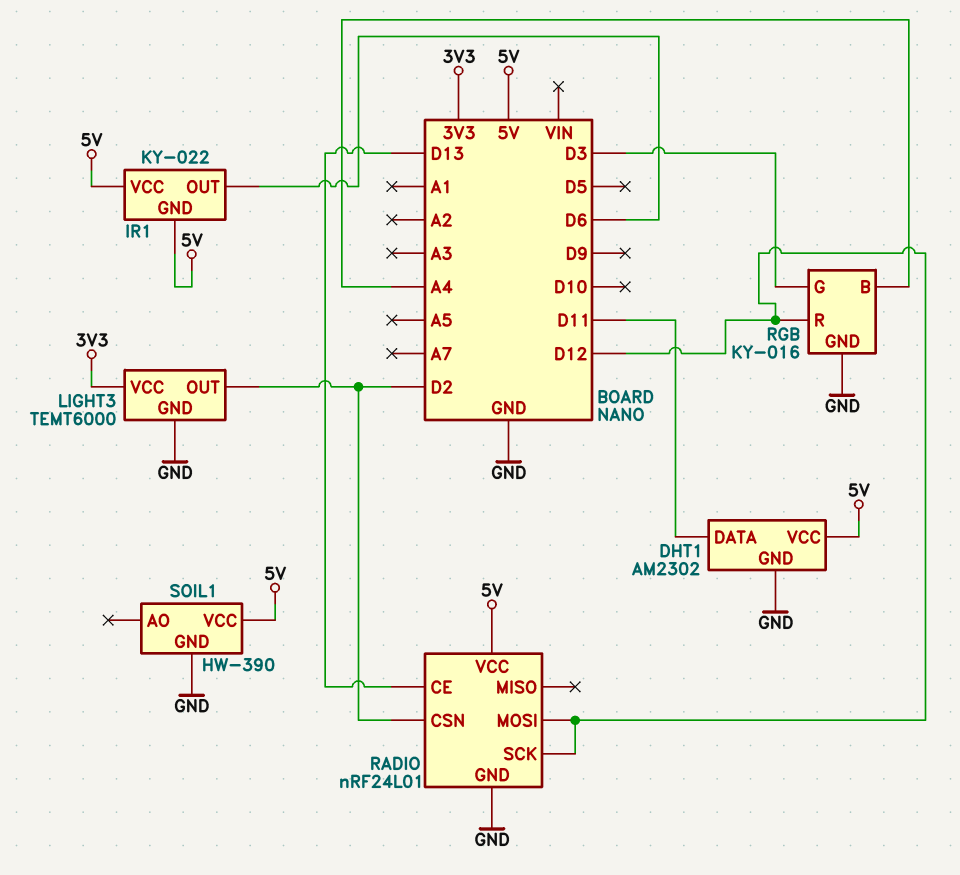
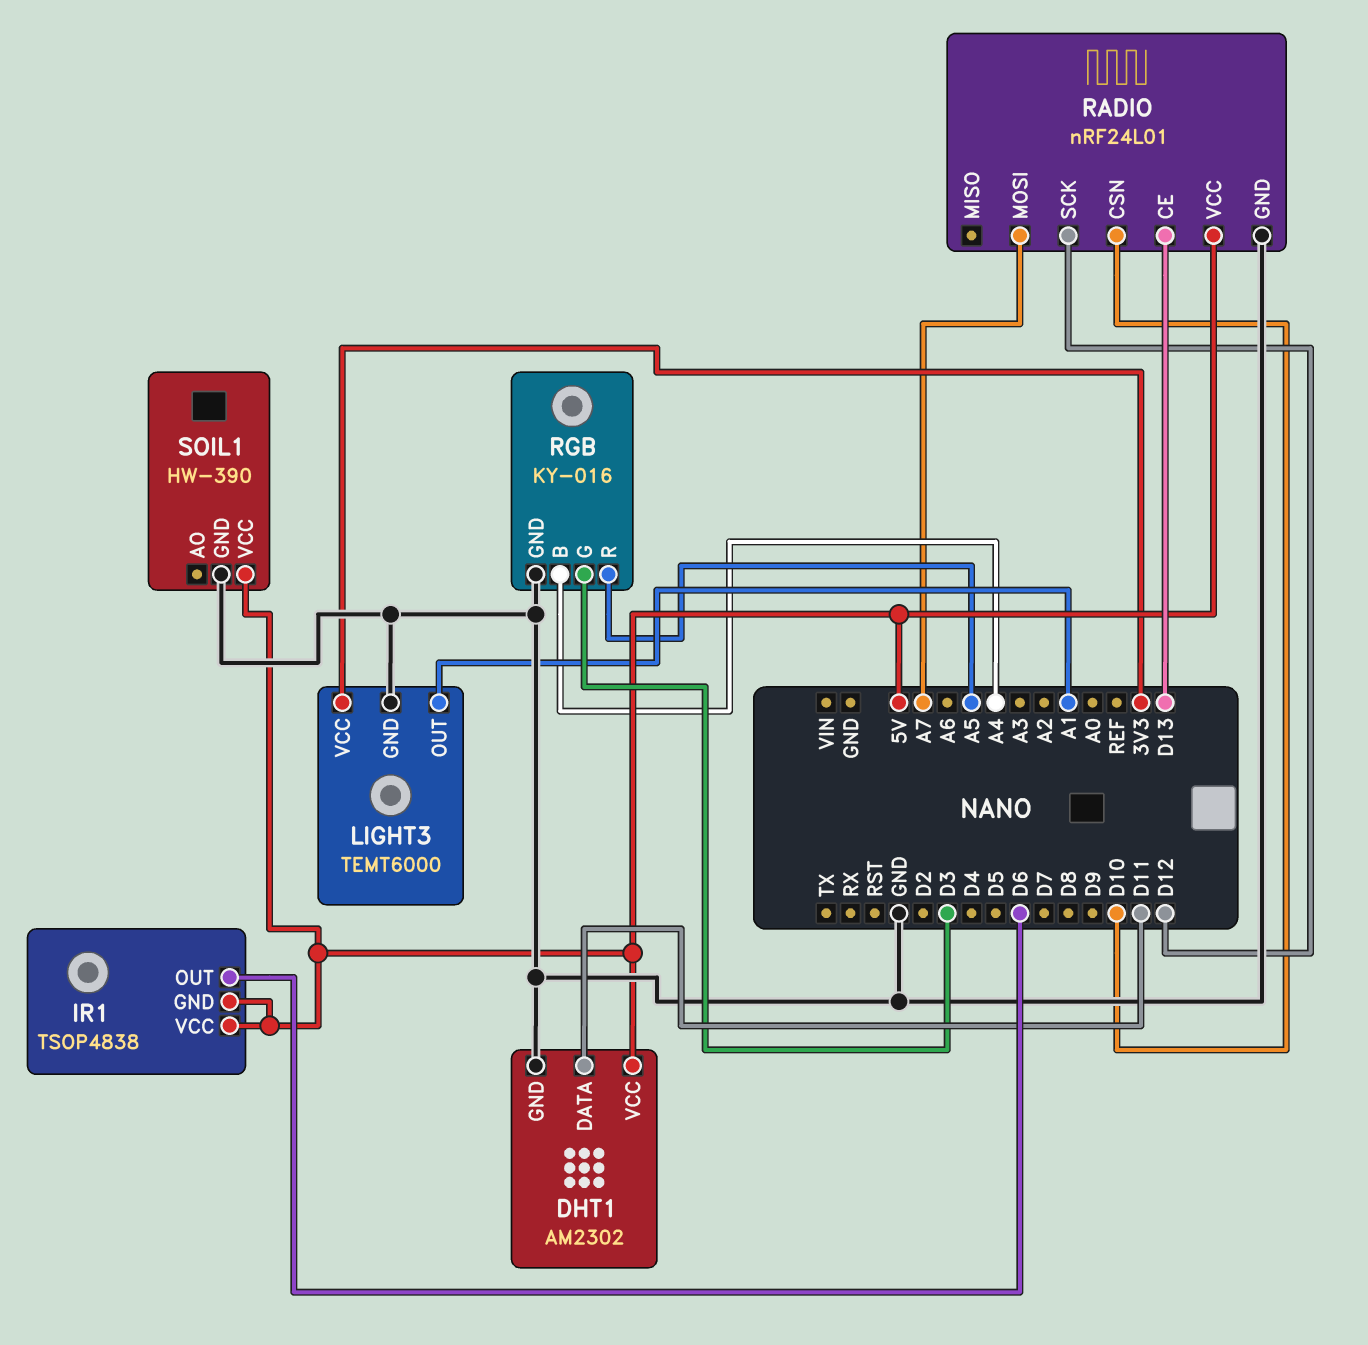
IR1: KY-022 -> TSOP4838
LIGHT3 pin OUT: D2 -> A1
RADIO pin CSN: D2 -> D10
RADIO pin MOSI: D12 -> A7
RGB pin R: D12 -> A5

